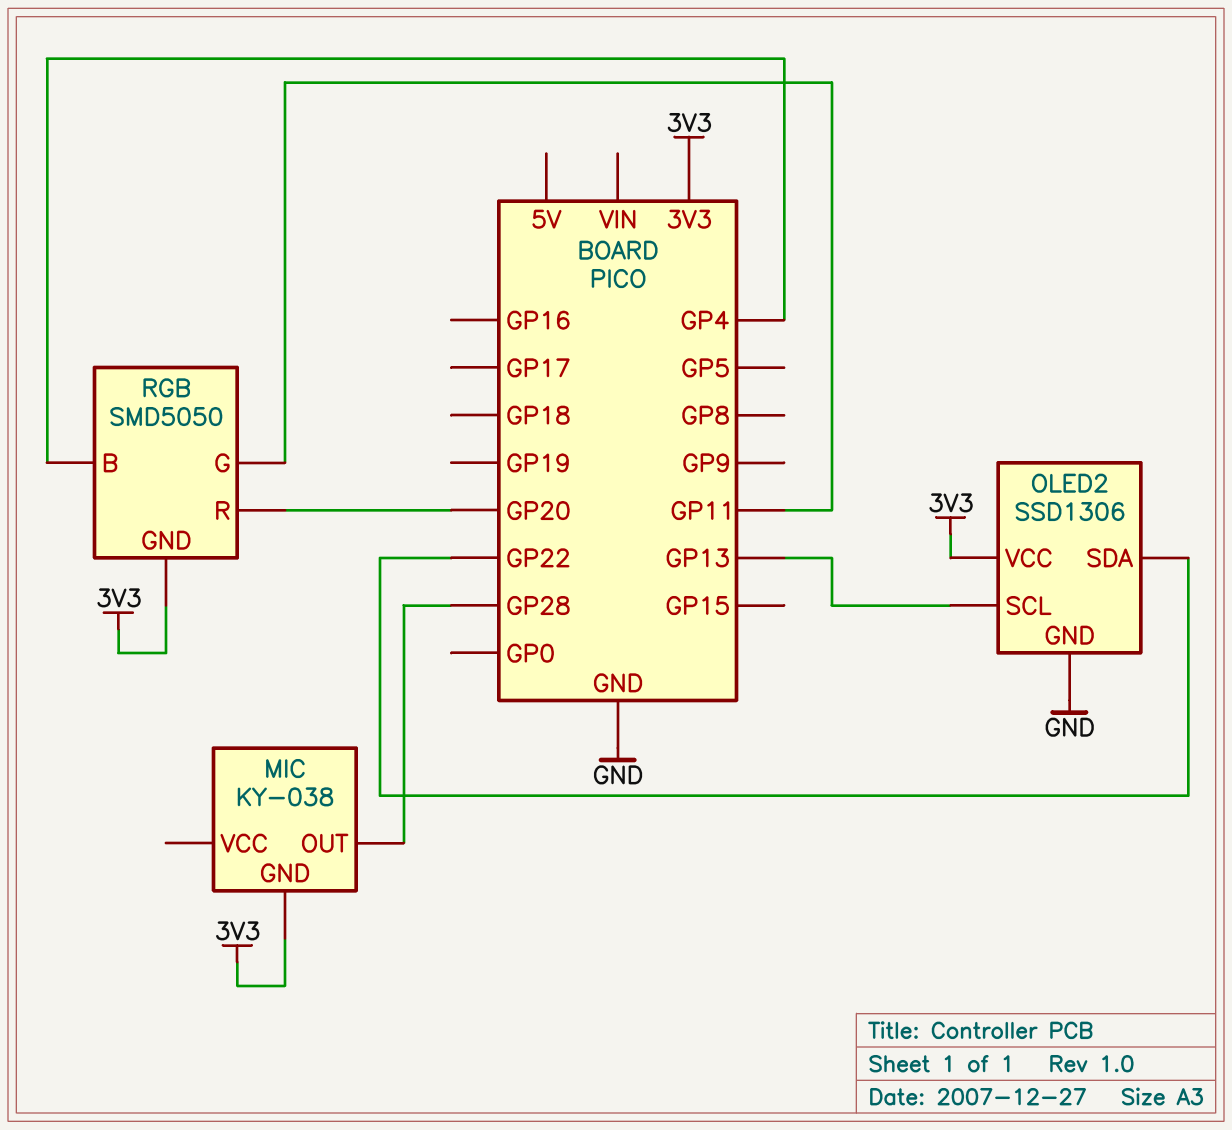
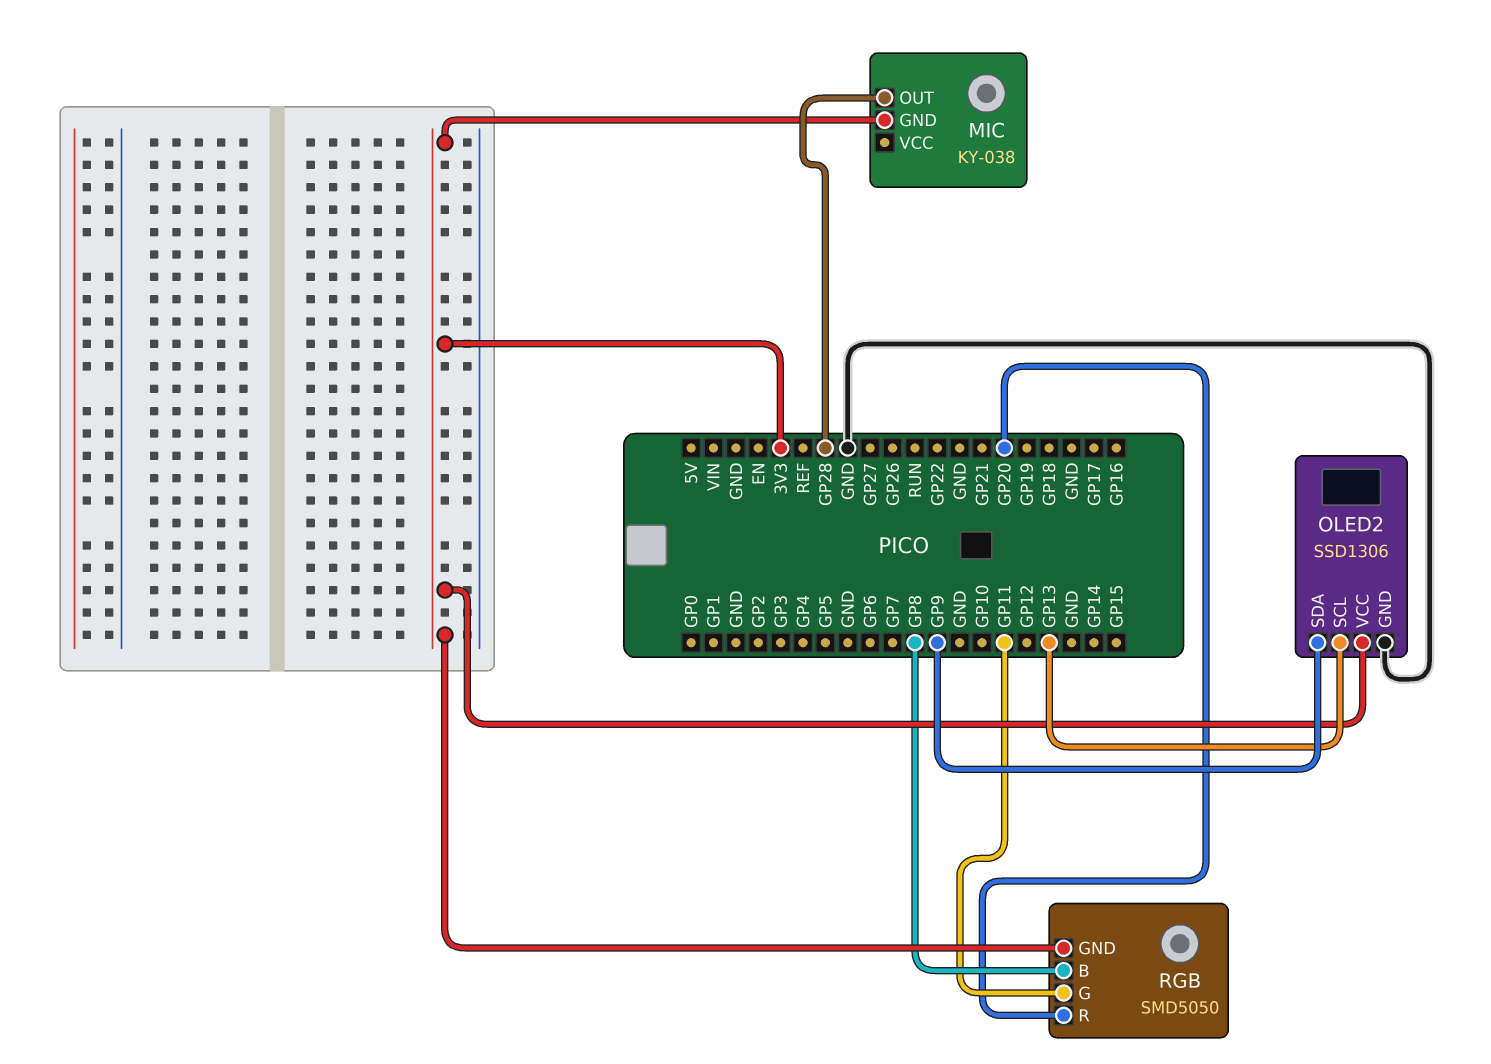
OLED2 pin SDA: GP22 -> GP9
RGB pin B: GP4 -> GP8

